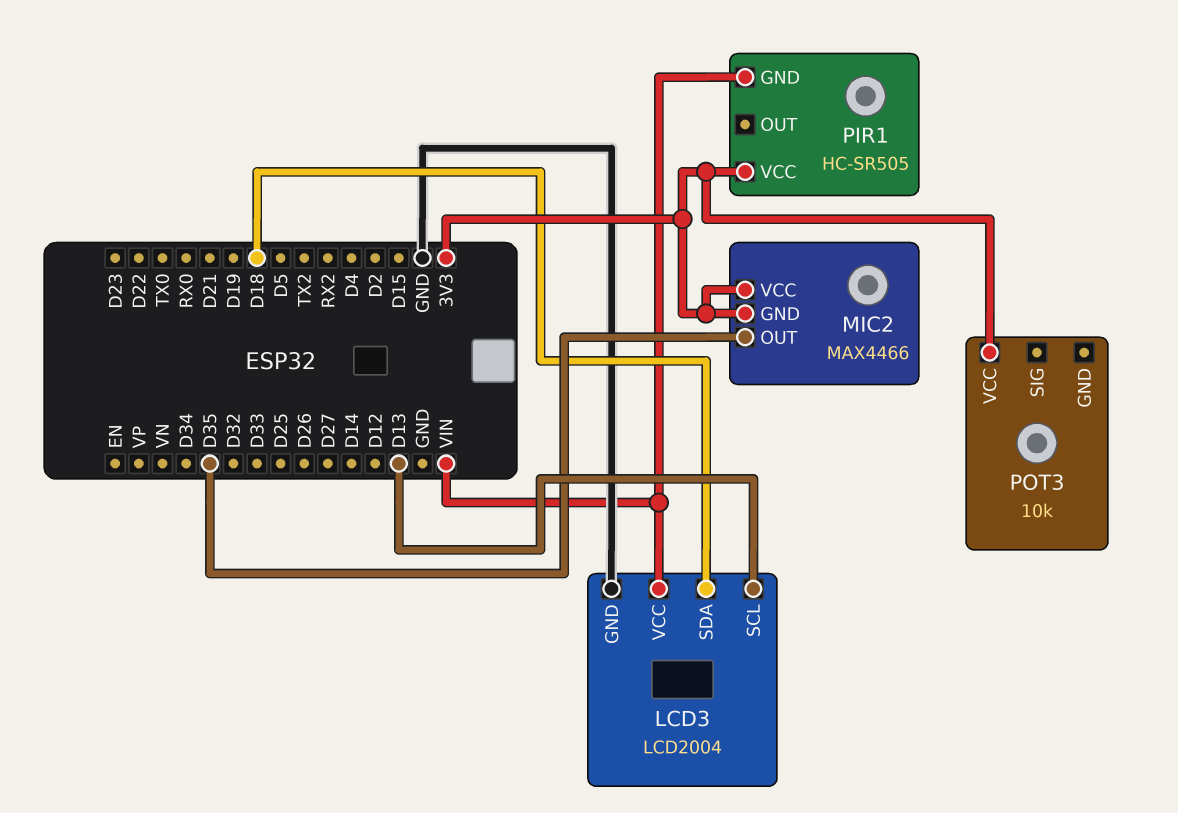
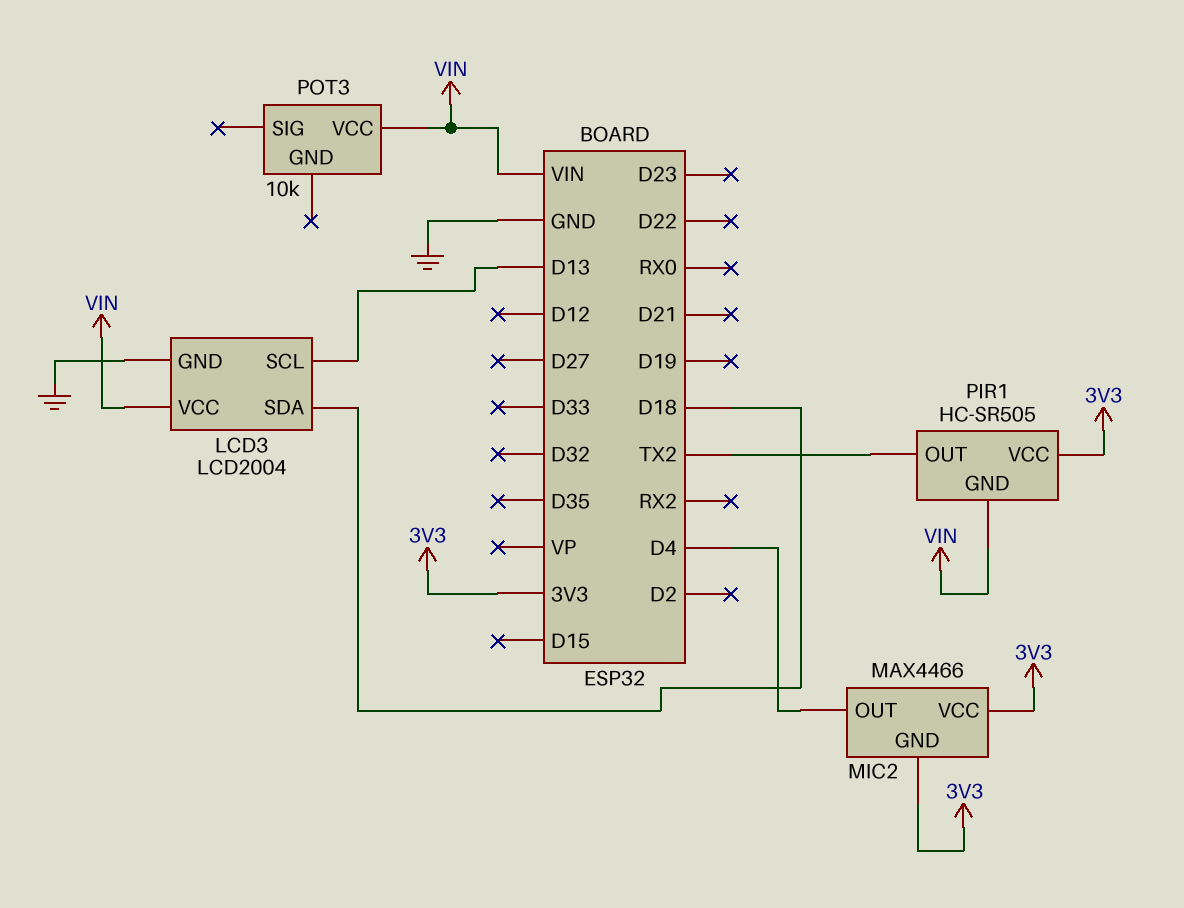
MIC2 pin OUT: D35 -> D4
PIR1 pin OUT: none -> TX2
POT3 pin VCC: 3V3 -> VIN

